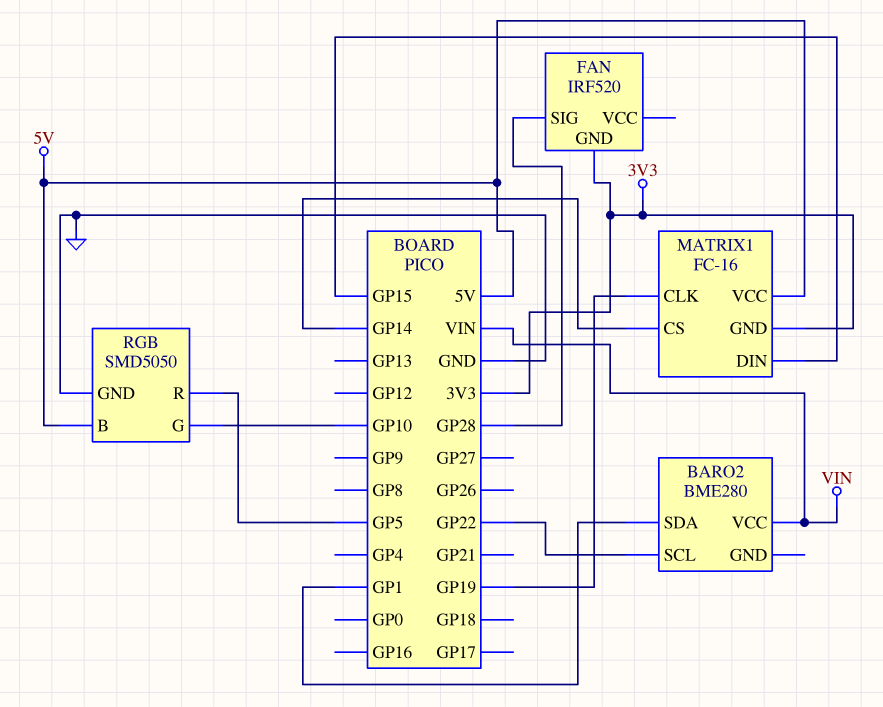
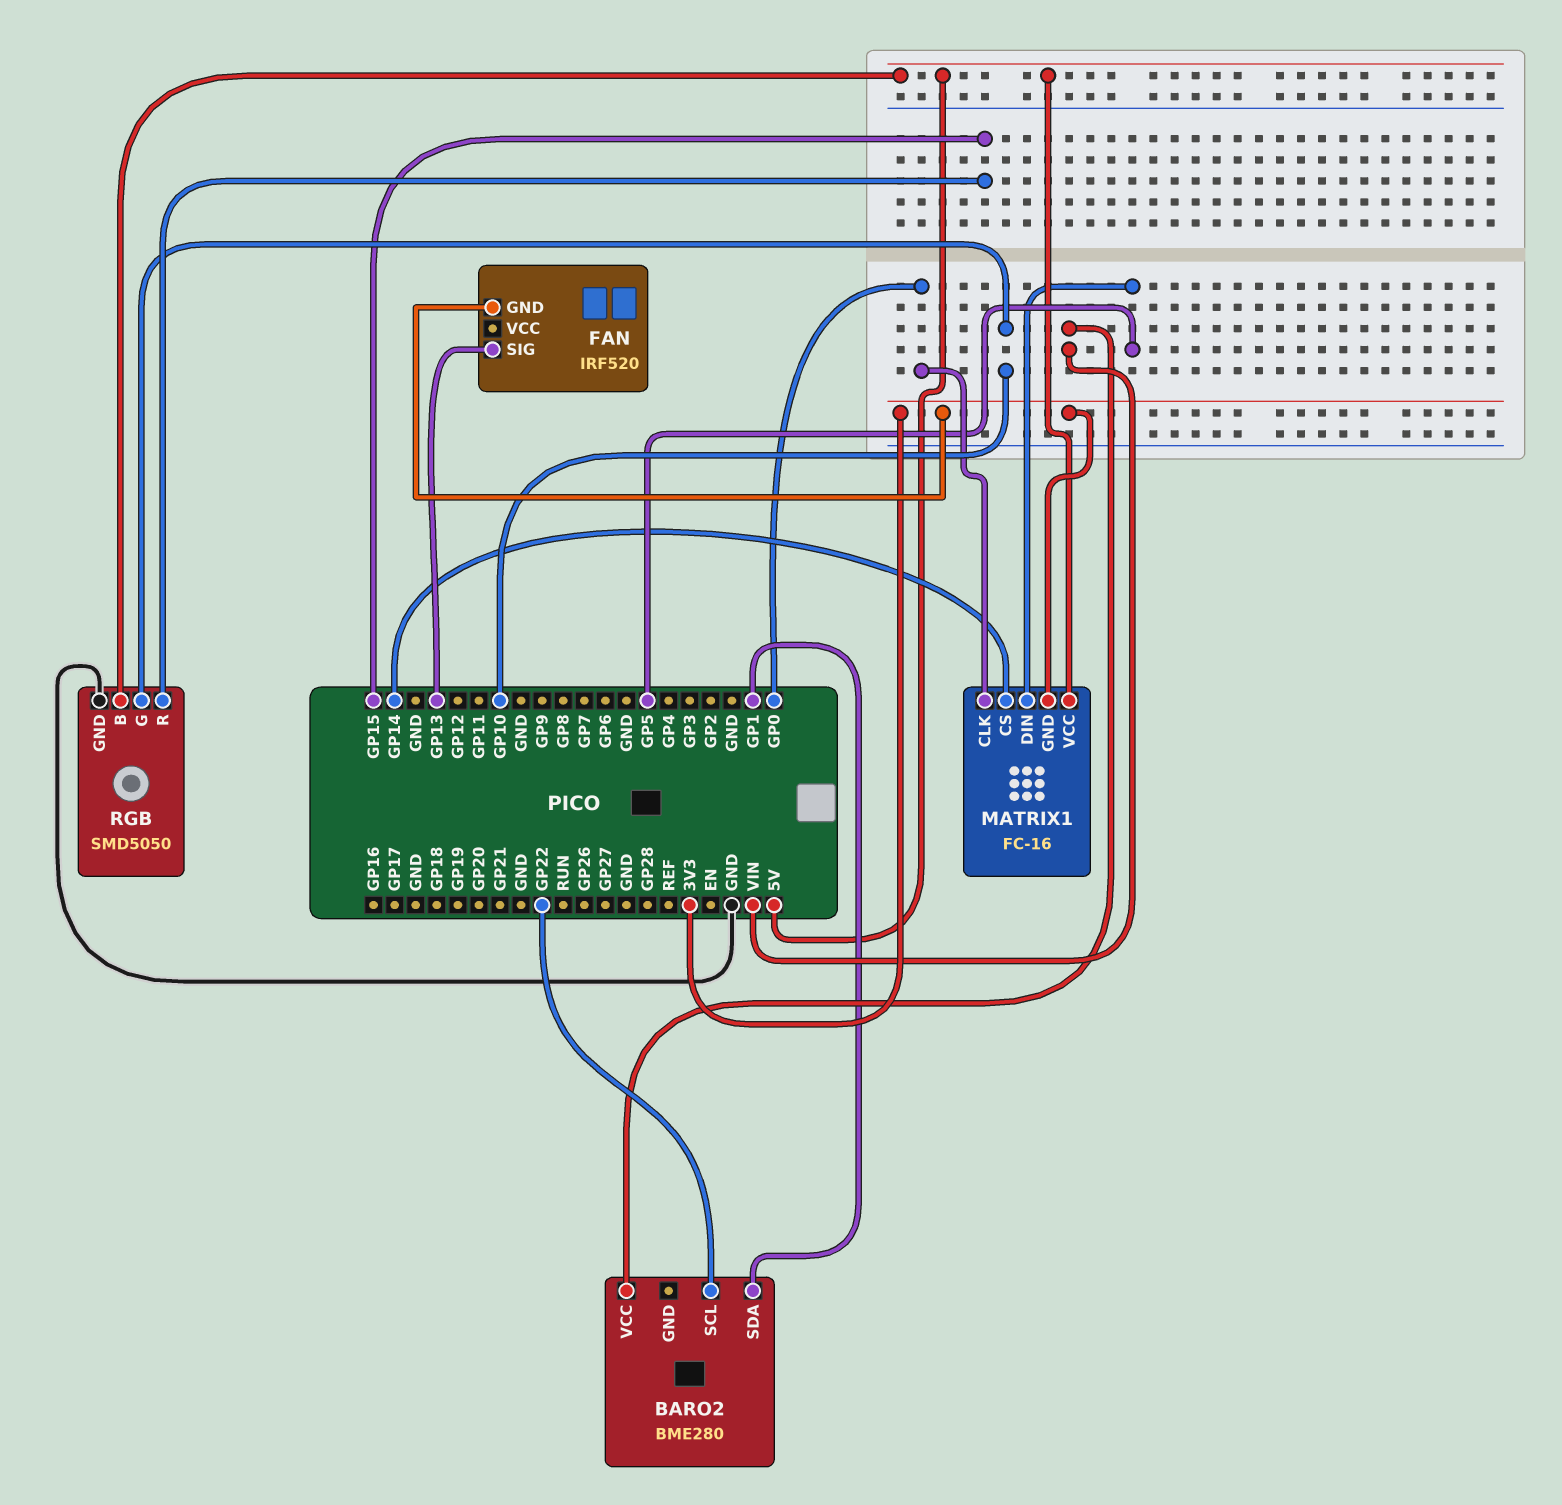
FAN pin SIG: GP28 -> GP13
MATRIX1 pin CLK: GP19 -> GP0
MATRIX1 pin DIN: GP15 -> GP5
RGB pin R: GP5 -> GP15

